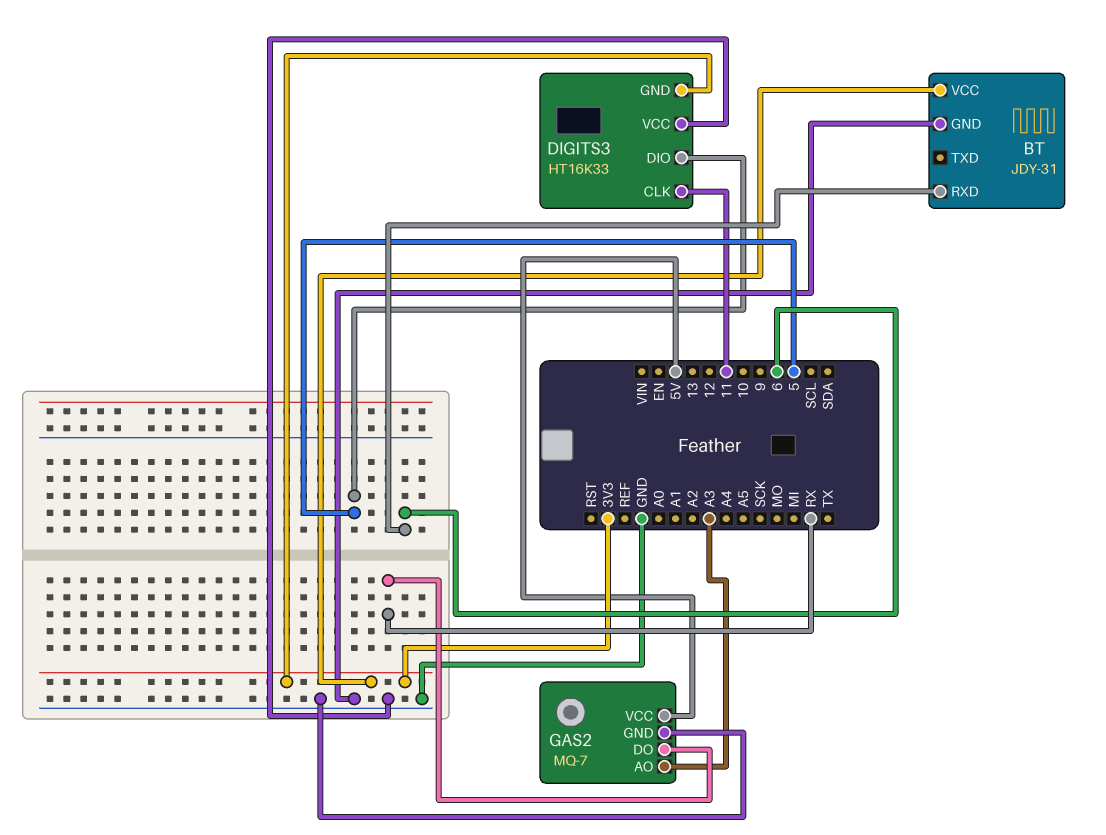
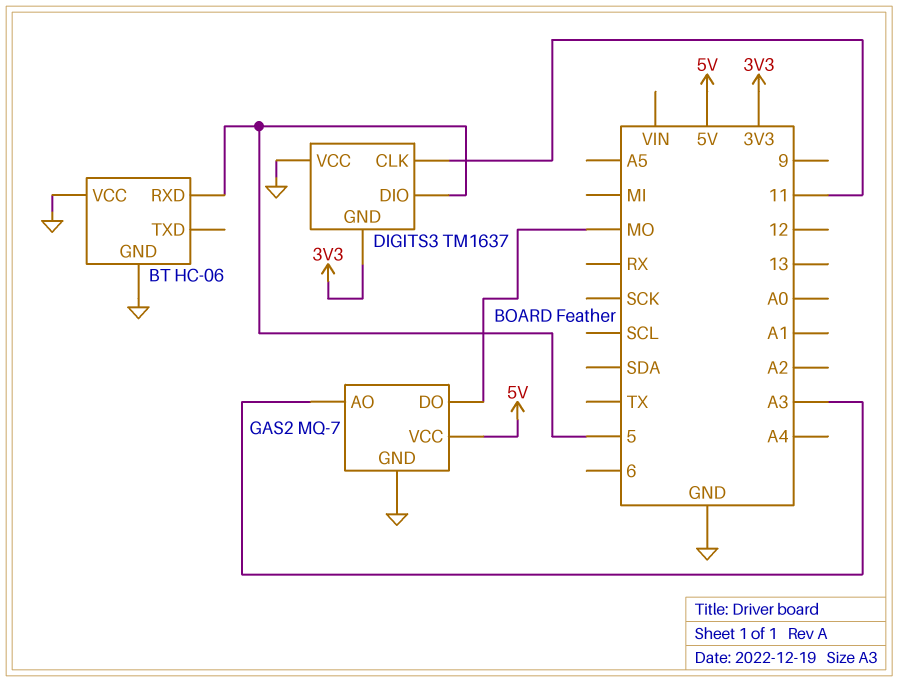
BT: JDY-31 -> HC-06
BT pin RXD: 6 -> 5
BT pin VCC: 3V3 -> GND
DIGITS3: HT16K33 -> TM1637
GAS2 pin DO: RX -> MO

